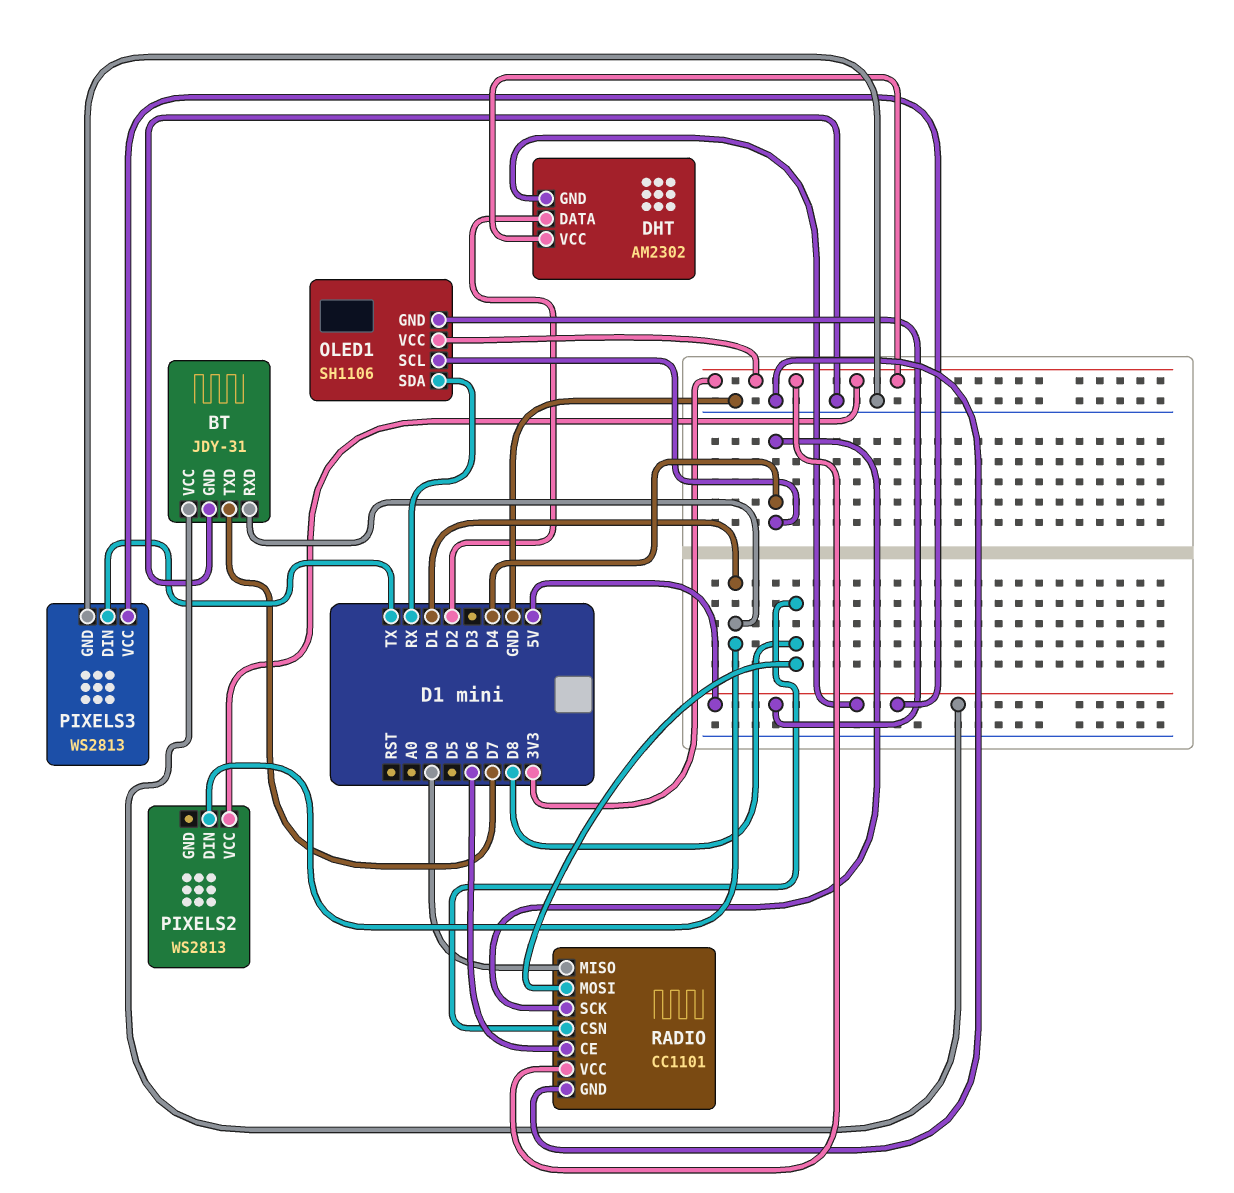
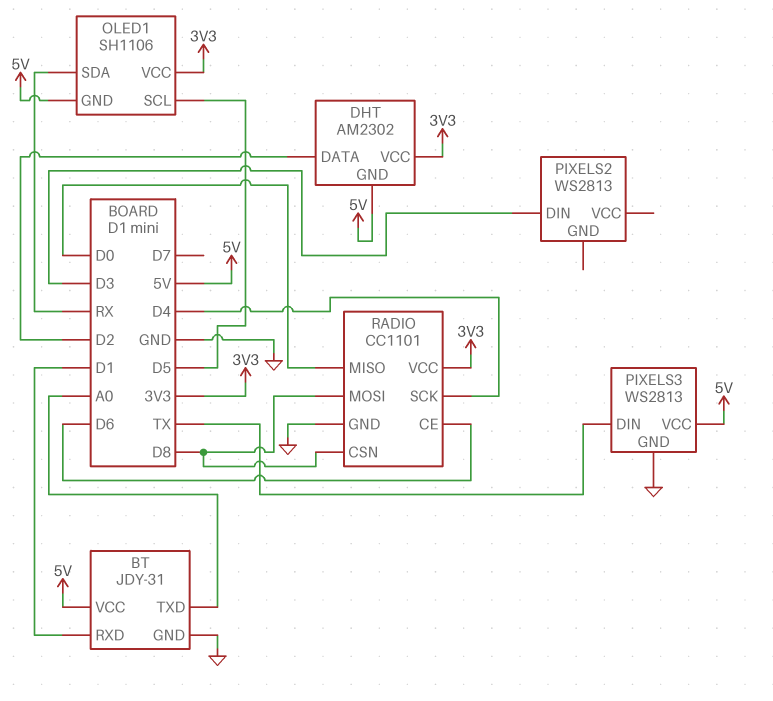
BT pin TXD: D7 -> A0
OLED1 pin SCL: D4 -> D5
PIXELS2 pin DIN: D1 -> D3
PIXELS2 pin VCC: 3V3 -> none

